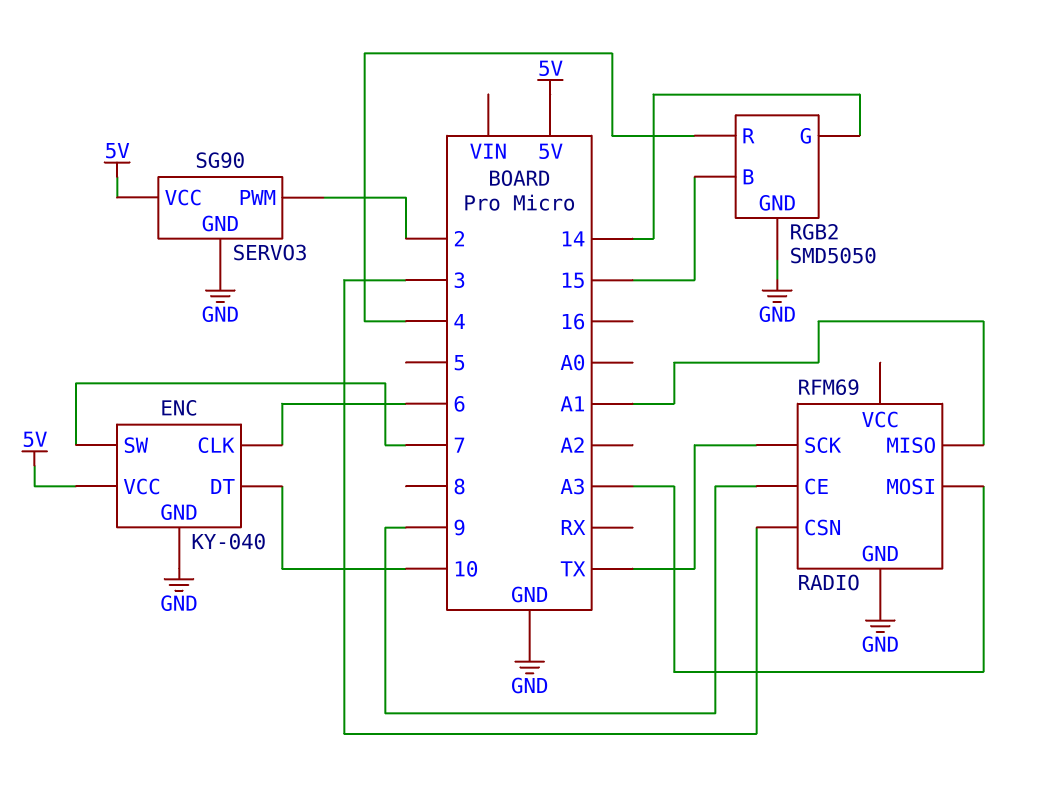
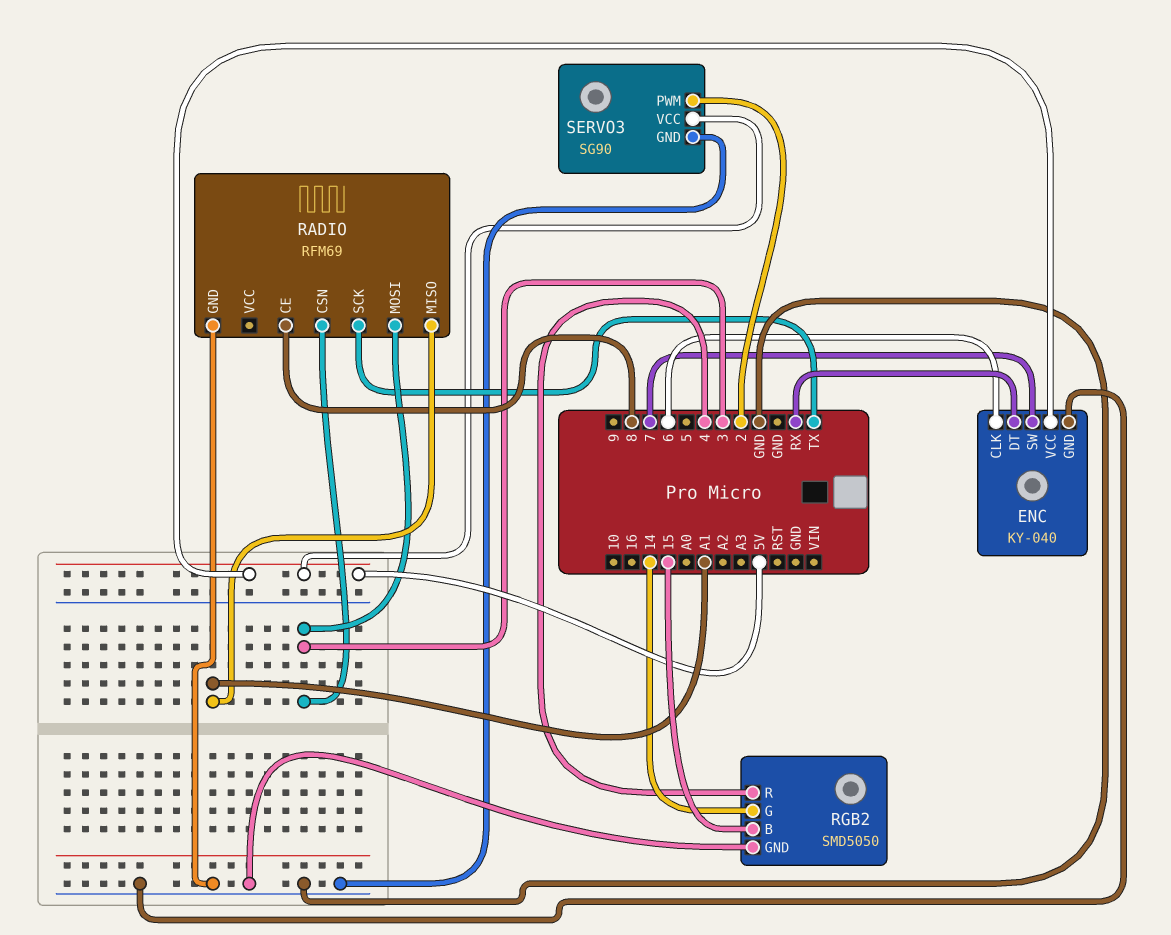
ENC pin DT: 10 -> RX
RADIO pin CE: 9 -> 8
RADIO pin MOSI: A3 -> 3

